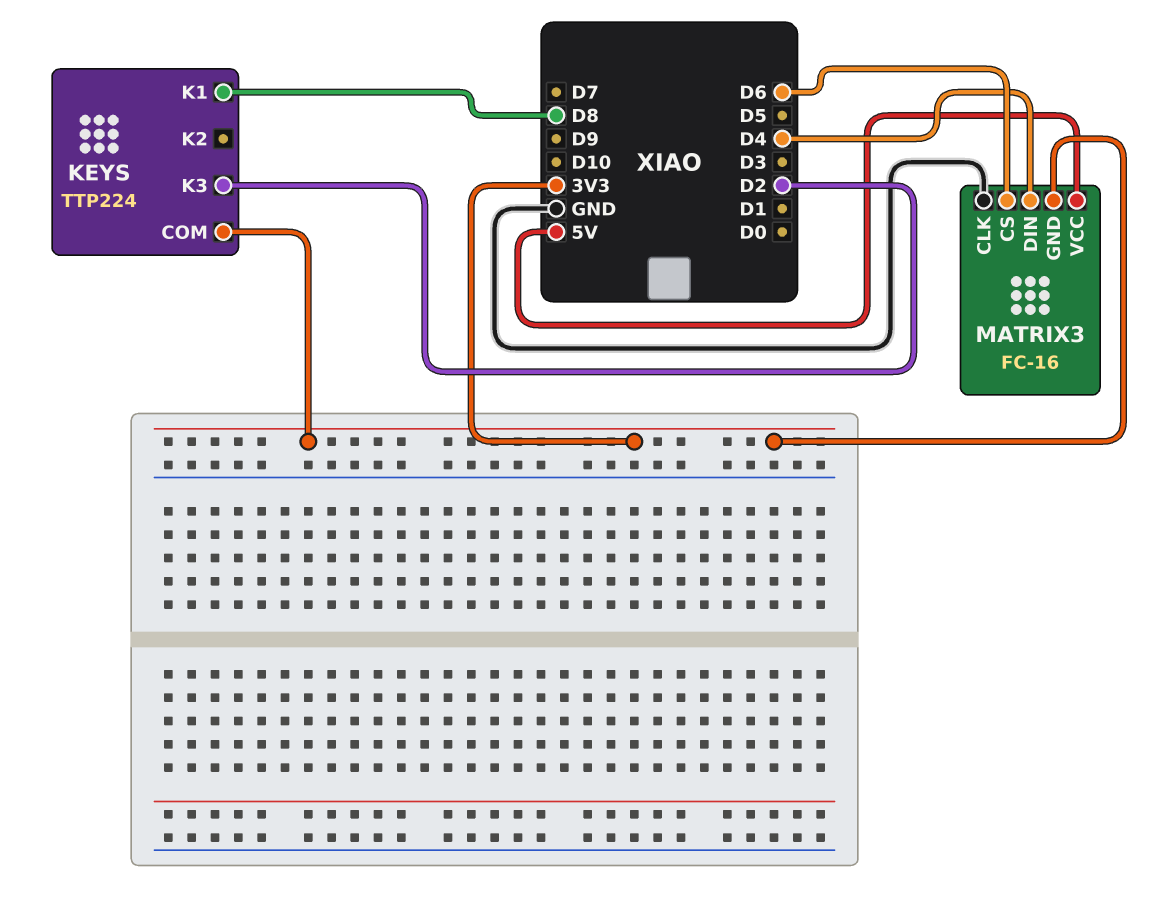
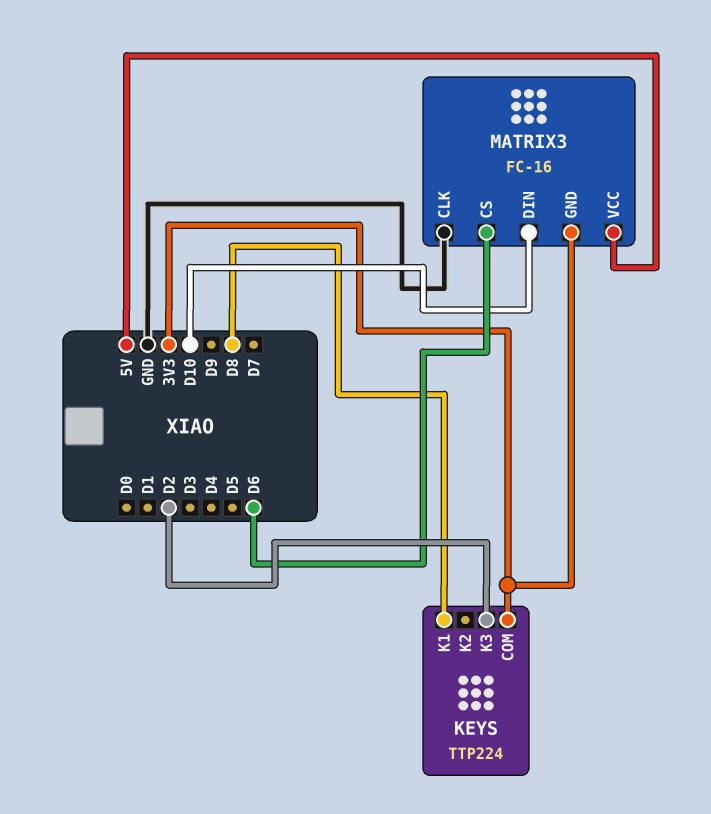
MATRIX3 pin DIN: D4 -> D10

